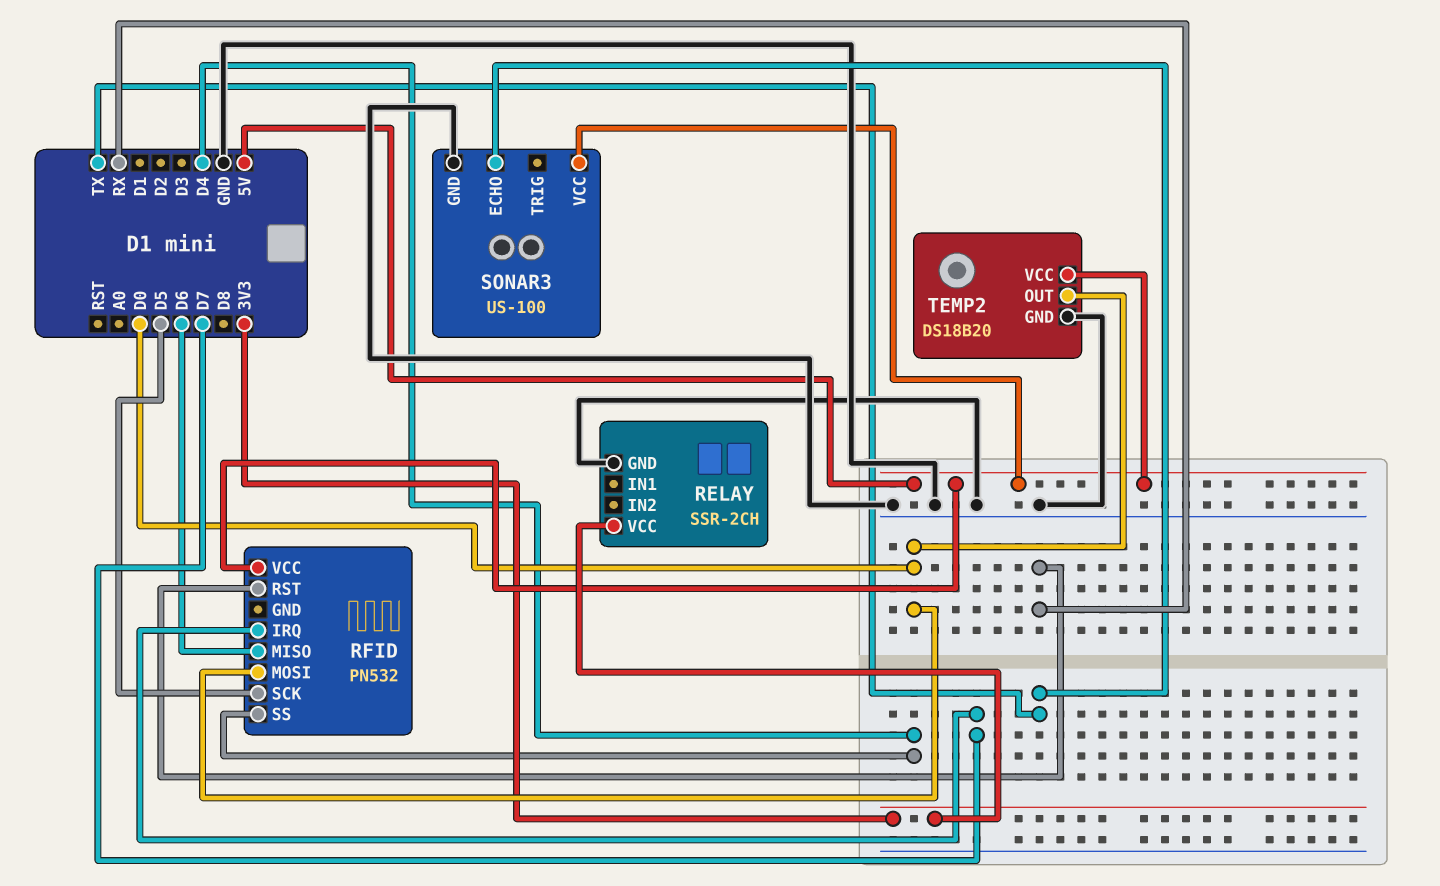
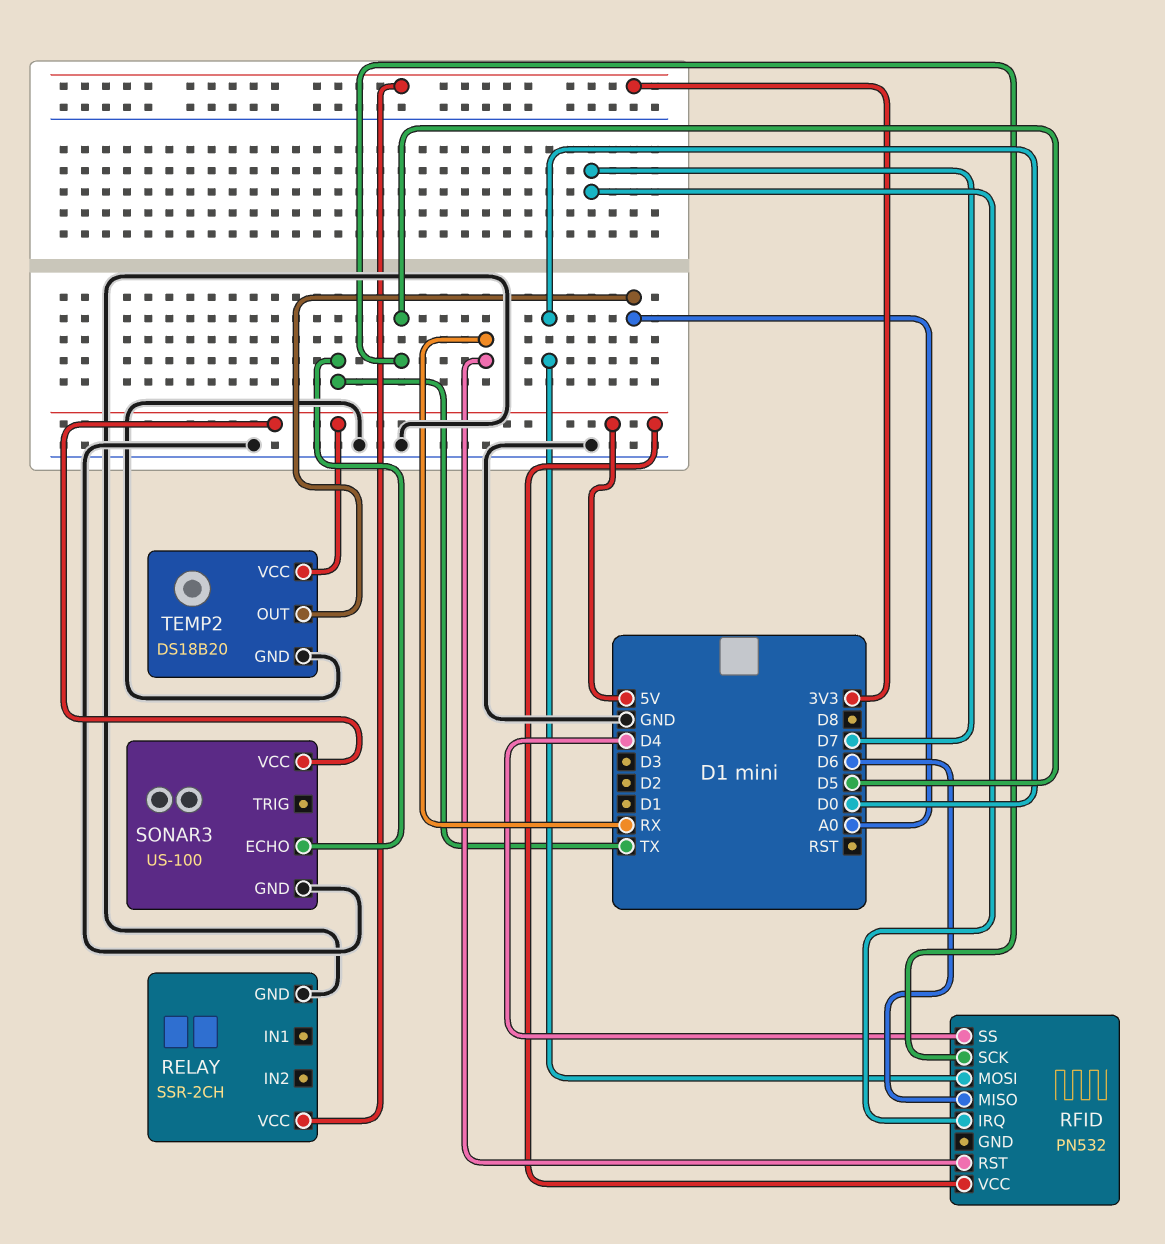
TEMP2 pin OUT: D0 -> A0

